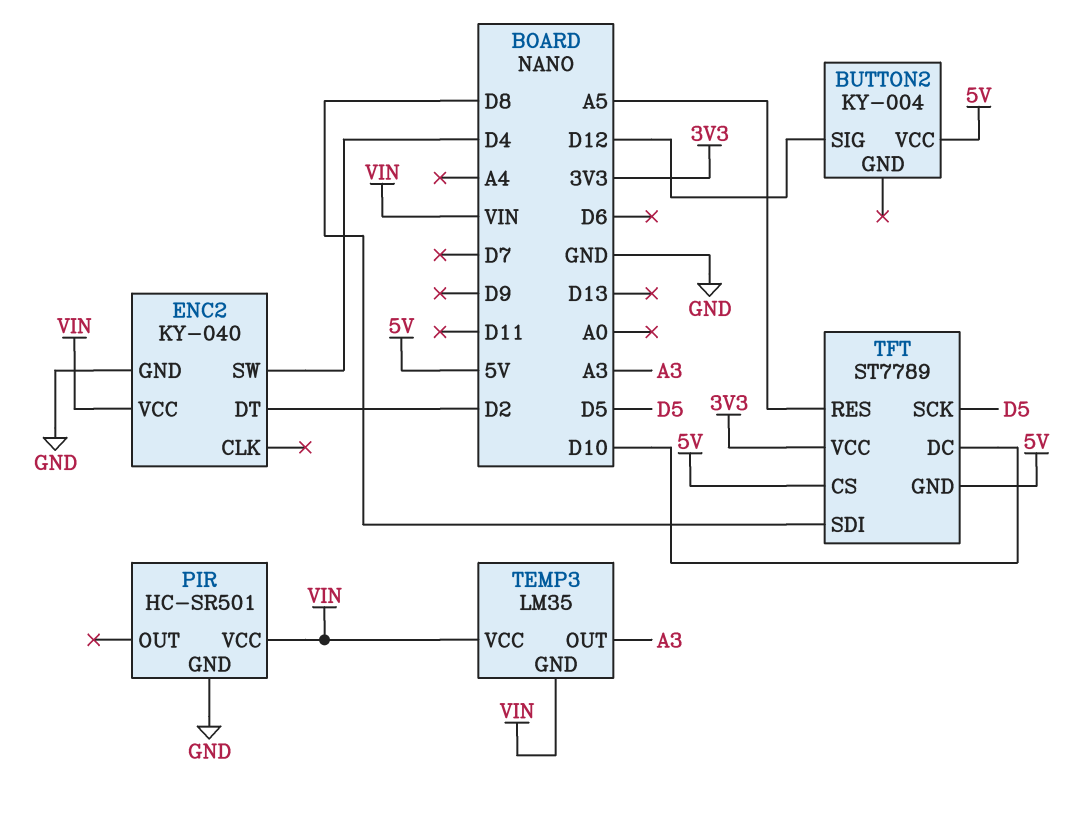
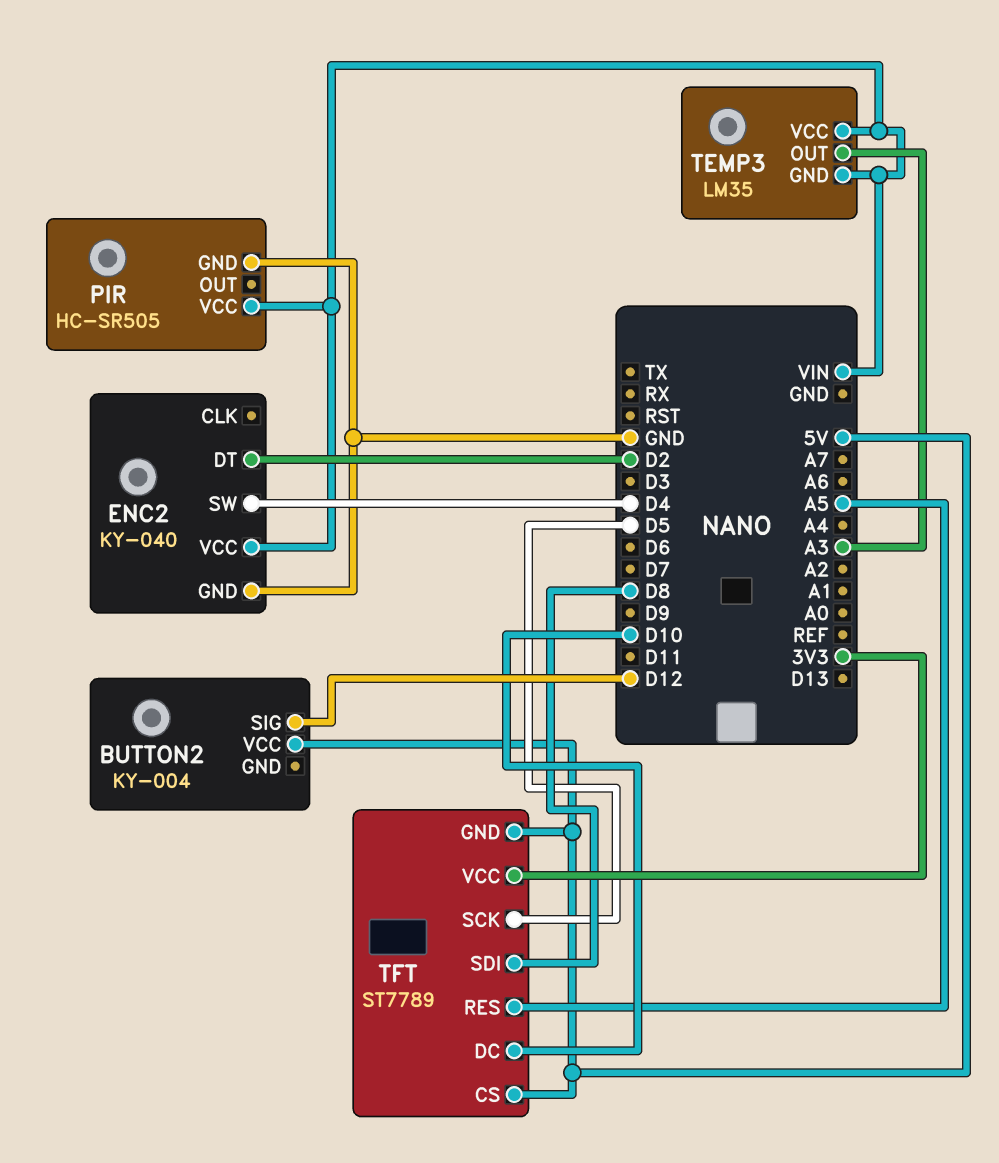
PIR: HC-SR501 -> HC-SR505

